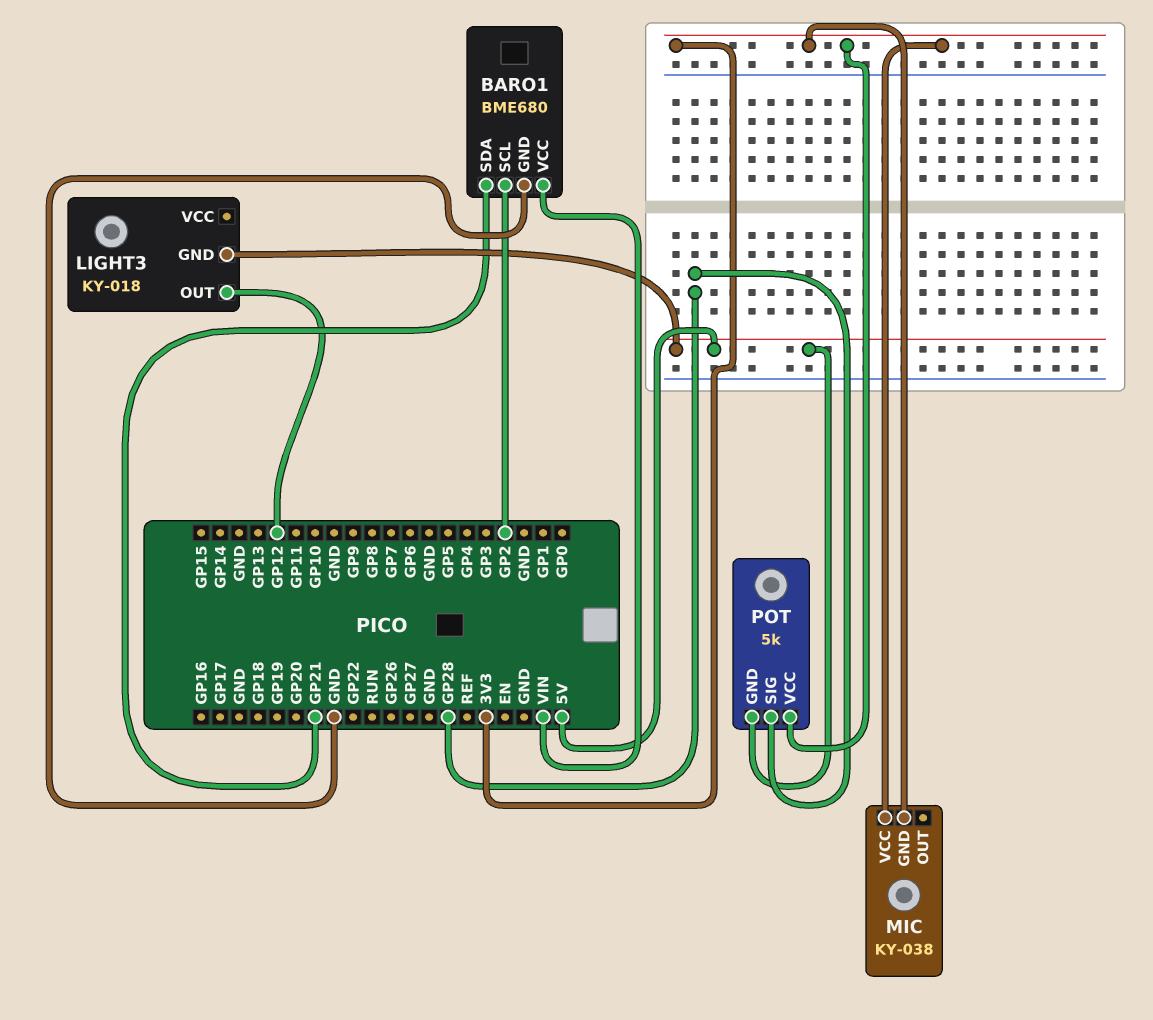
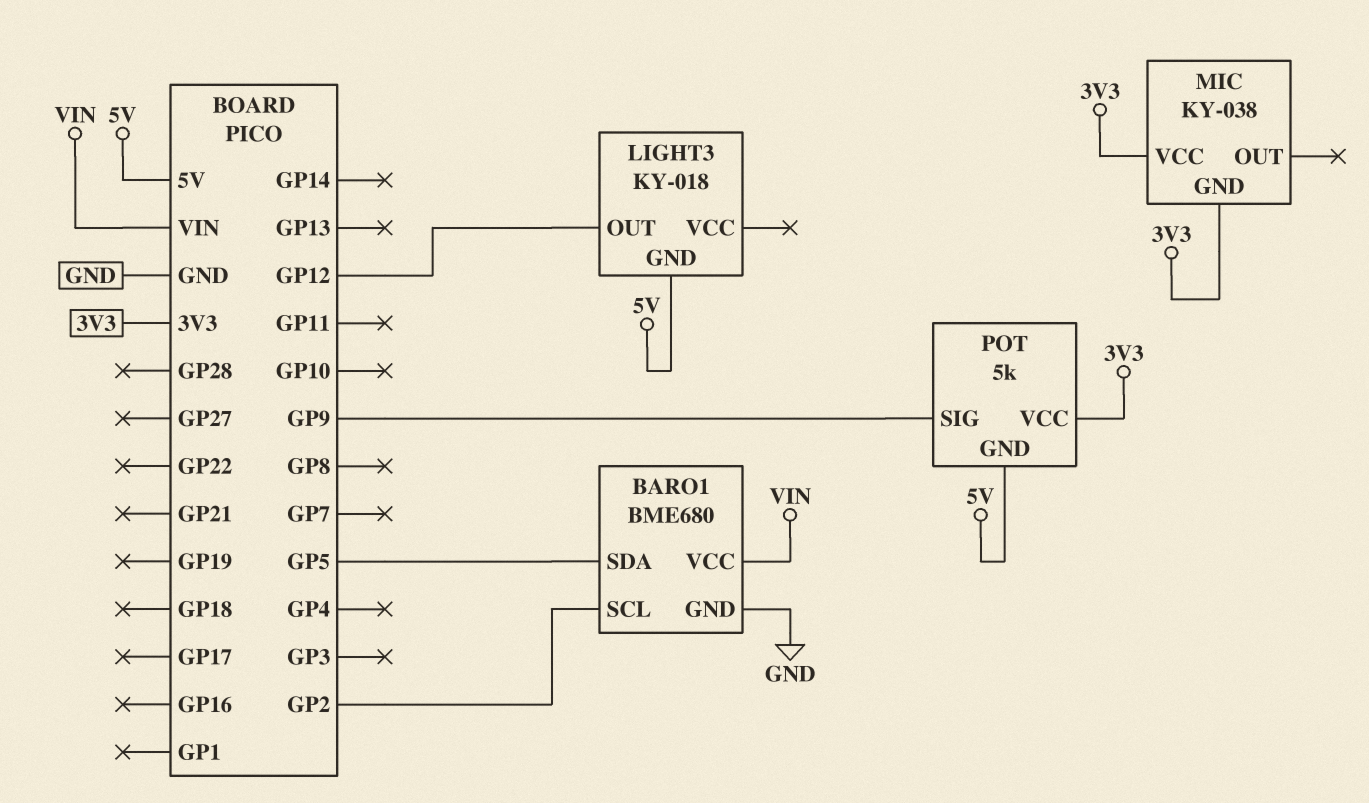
BARO1 pin SDA: GP21 -> GP5
POT pin SIG: GP28 -> GP9

